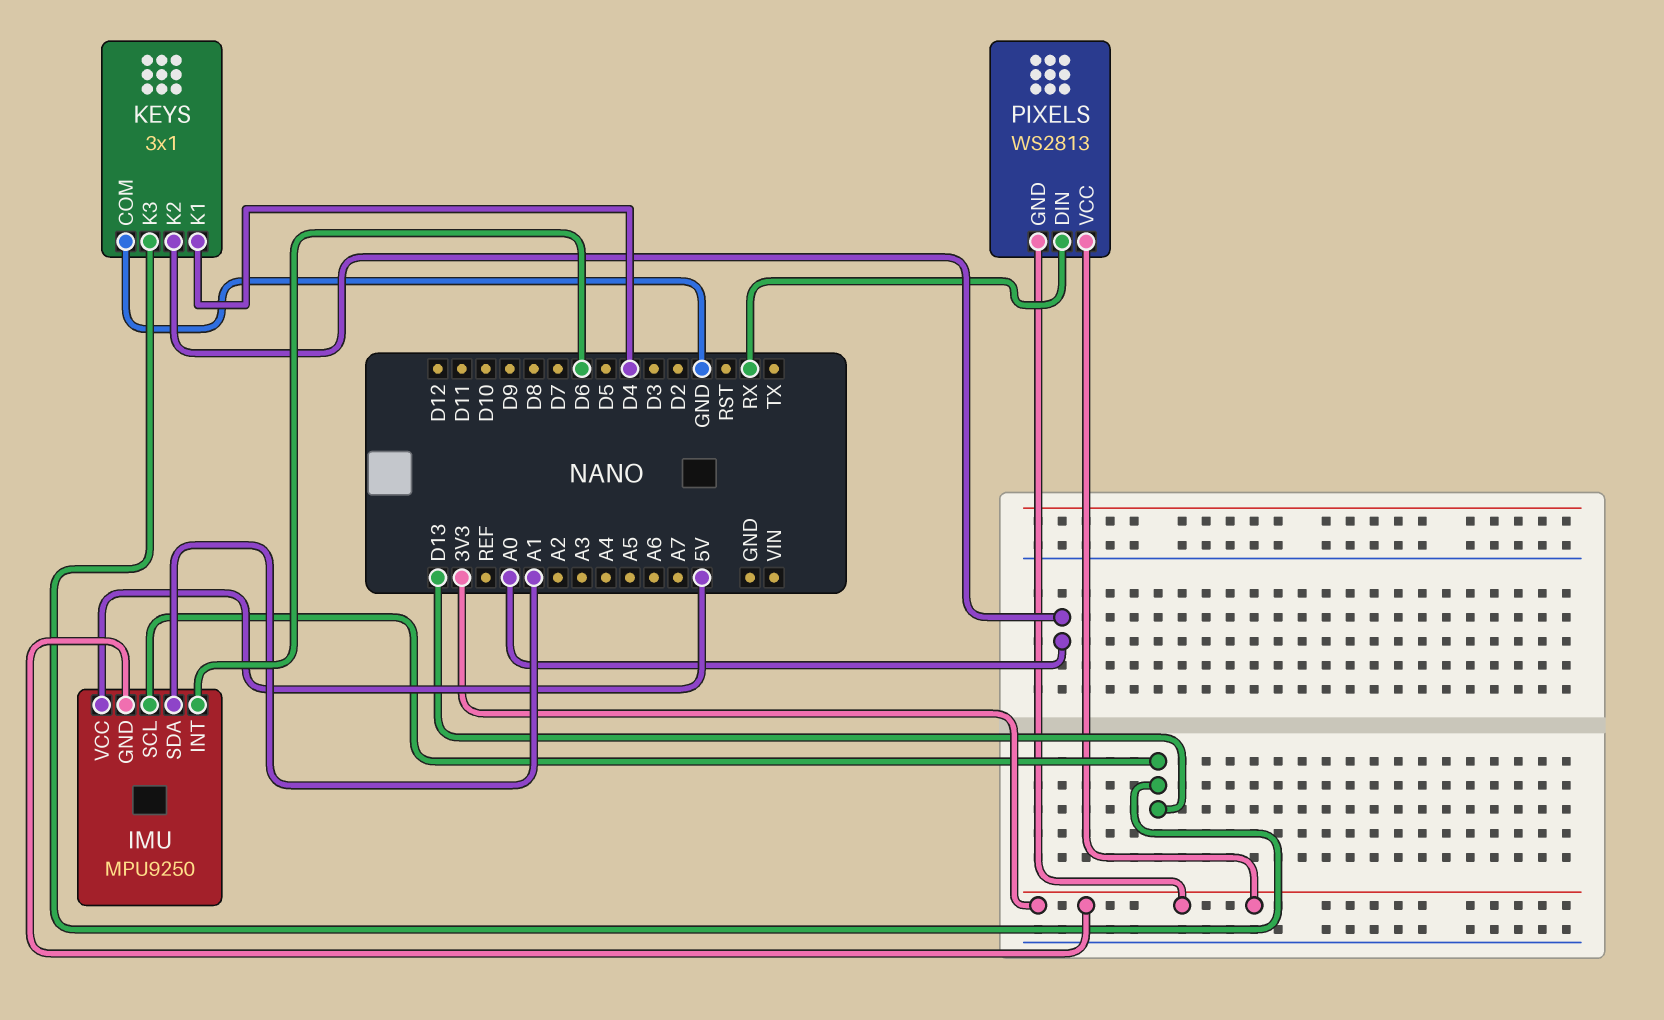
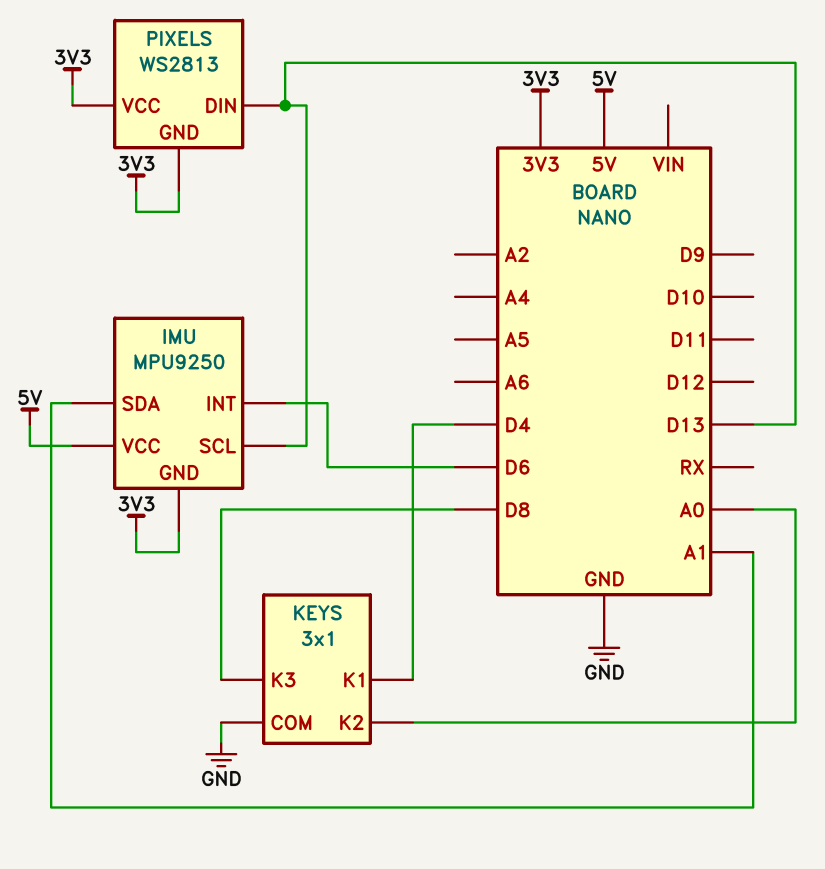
KEYS pin K3: D13 -> D8
PIXELS pin DIN: RX -> D13

